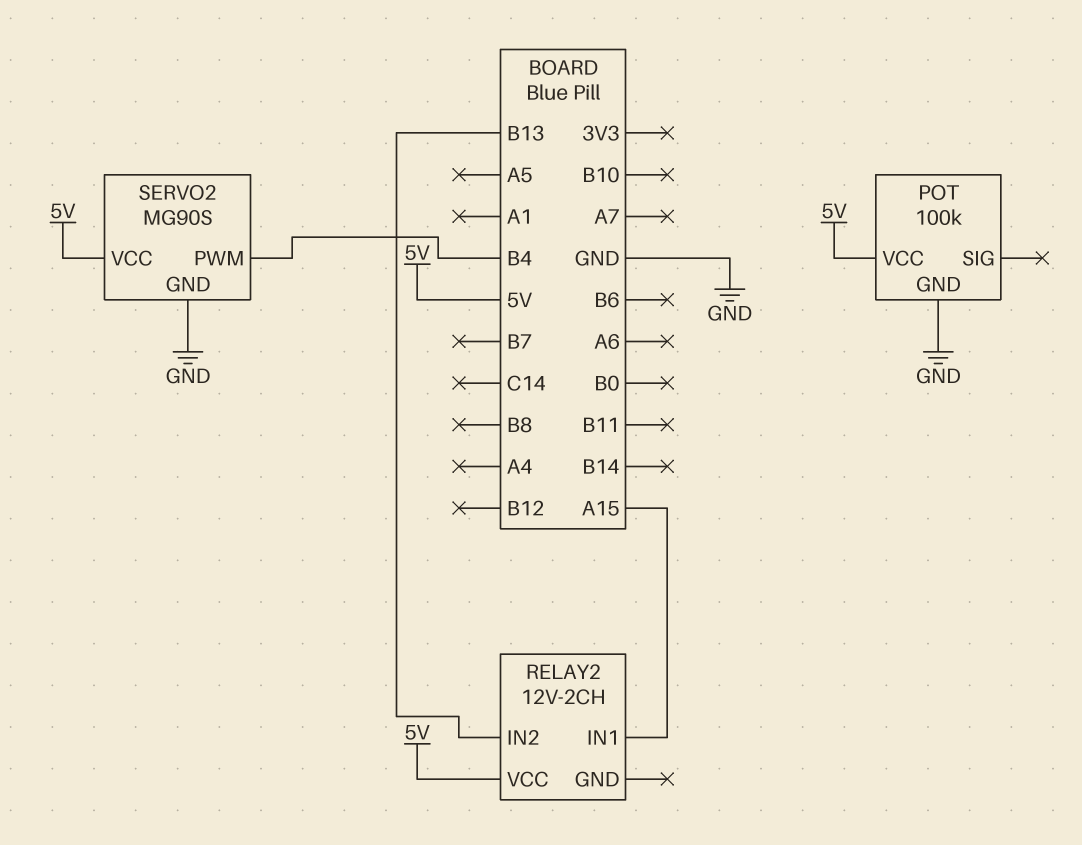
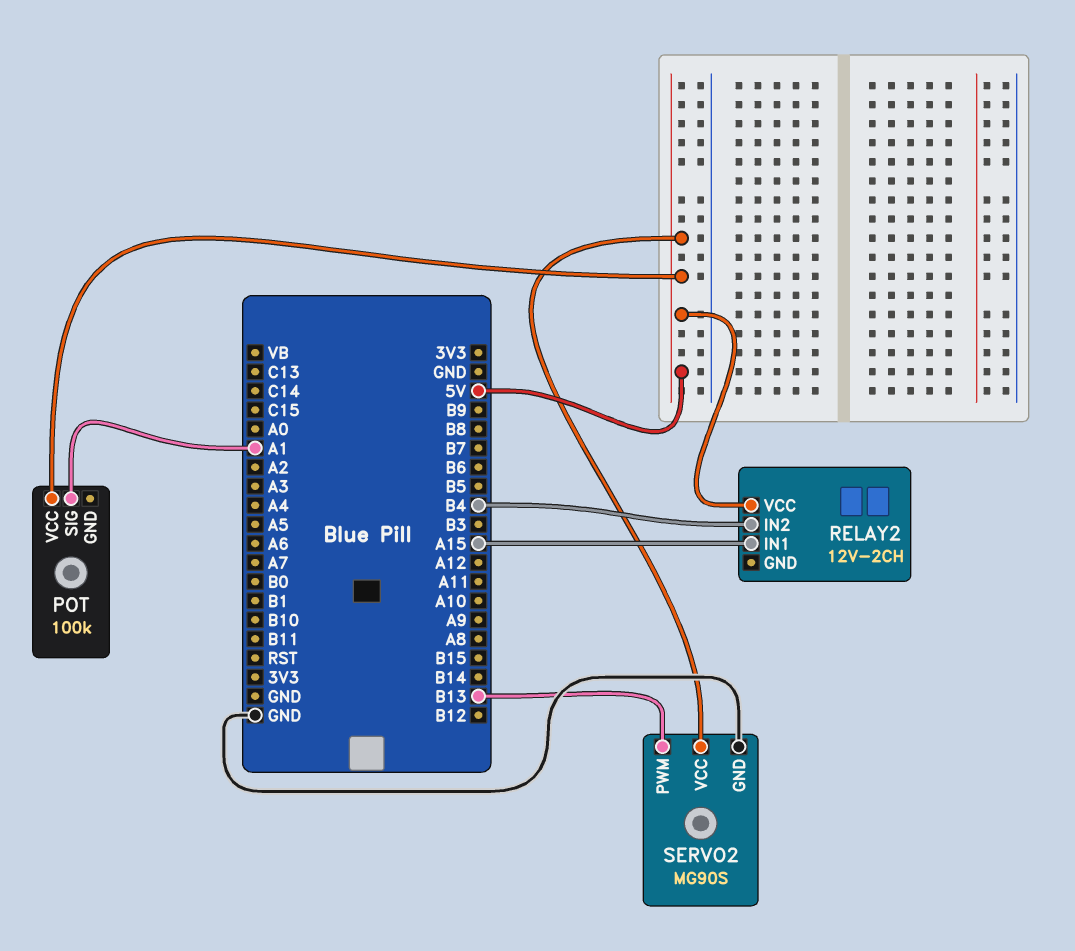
POT pin GND: GND -> none
POT pin SIG: none -> A1
RELAY2 pin IN2: B13 -> B4
SERVO2 pin PWM: B4 -> B13

